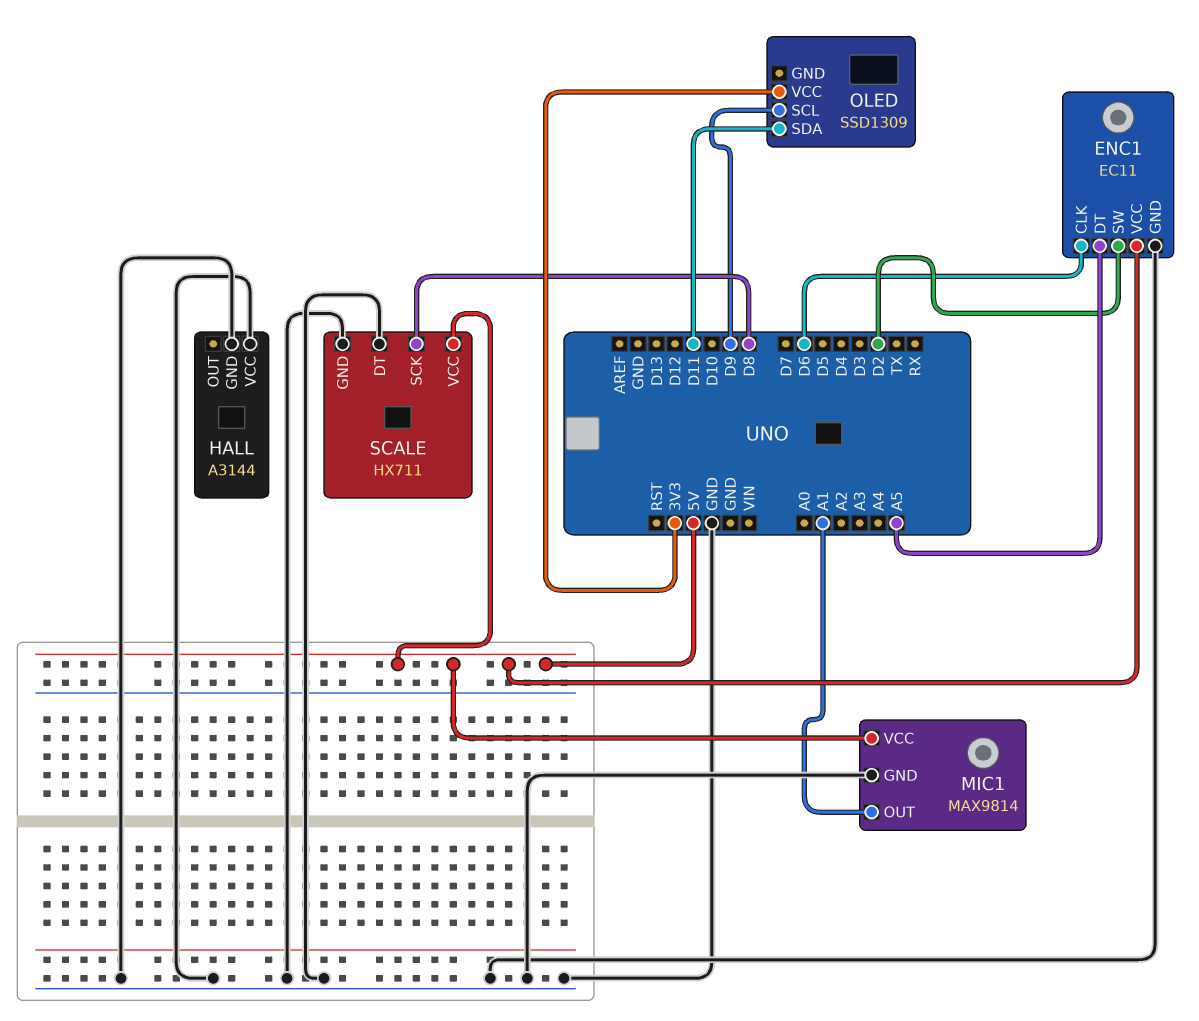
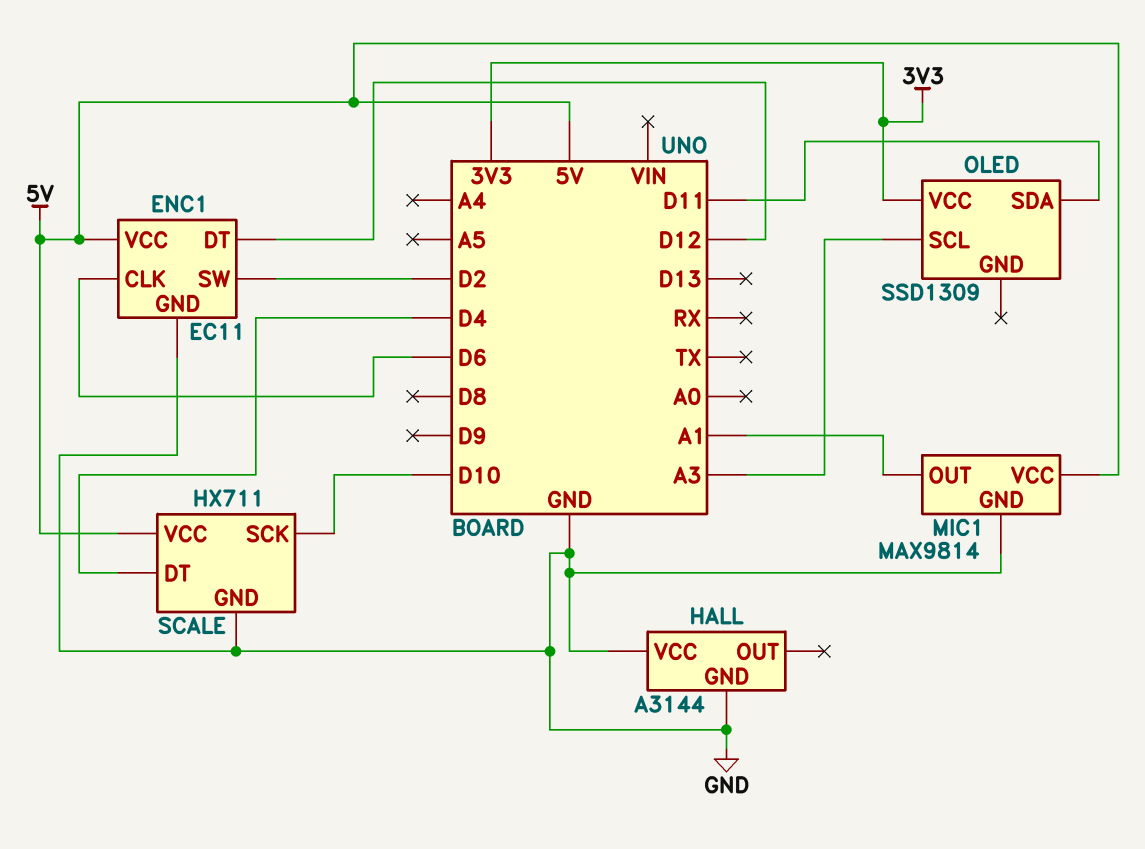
ENC1 pin DT: A5 -> D12
OLED pin SCL: D9 -> A3
SCALE pin DT: GND -> D4
SCALE pin SCK: D8 -> D10

